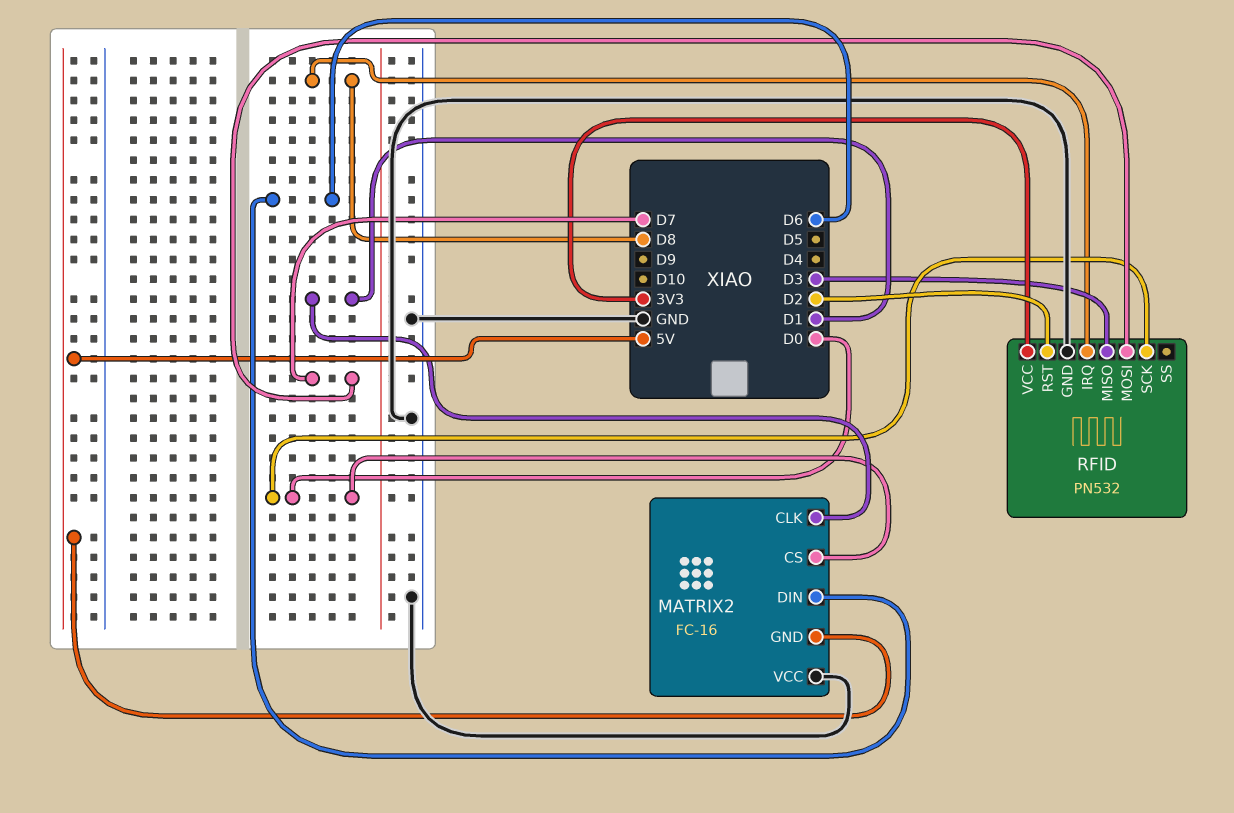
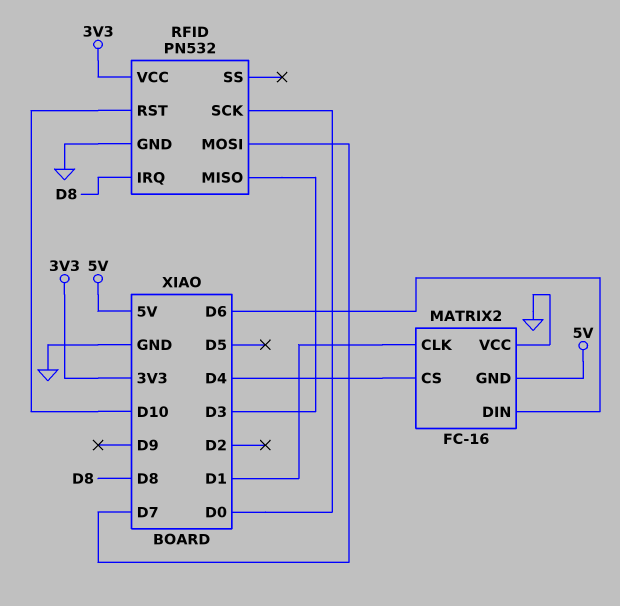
MATRIX2 pin CS: D0 -> D4
RFID pin RST: D2 -> D10

